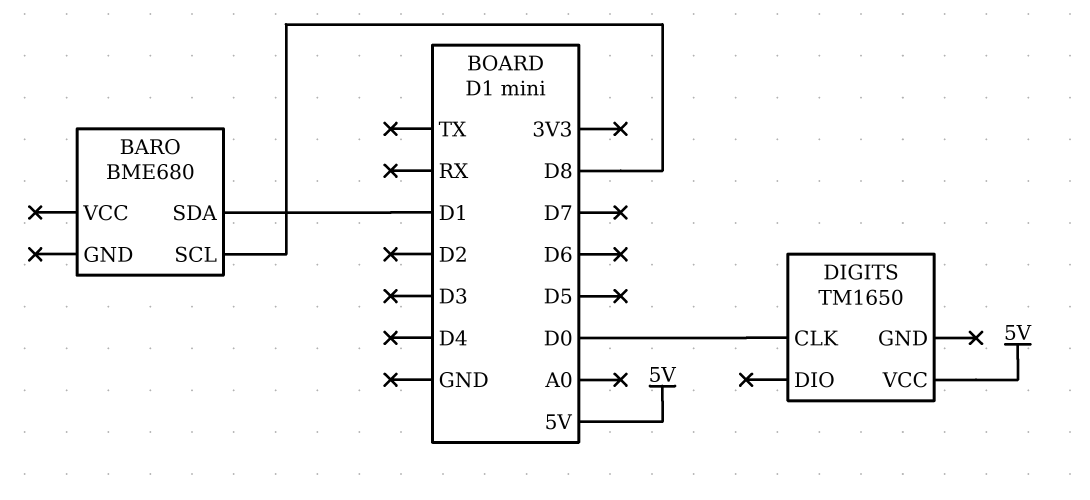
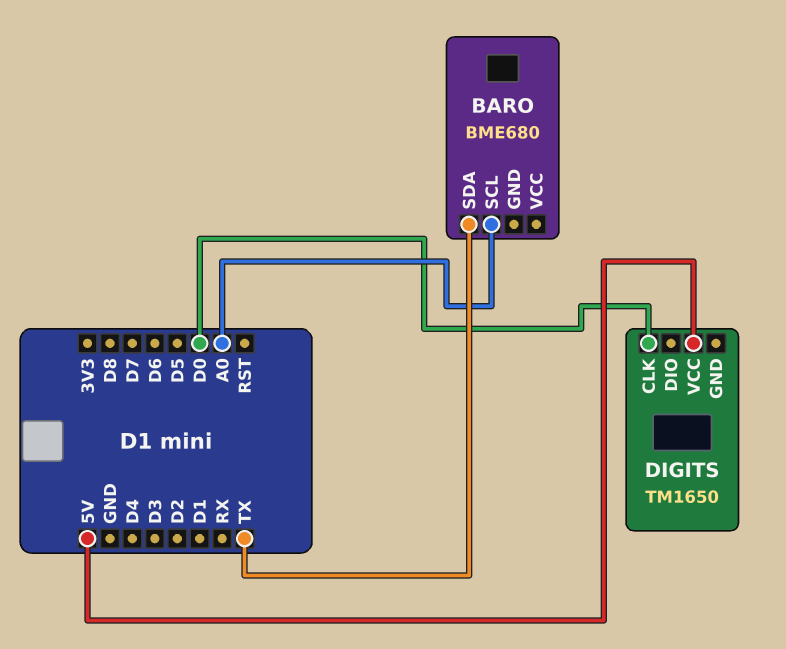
BARO pin SCL: D8 -> A0
BARO pin SDA: D1 -> TX

